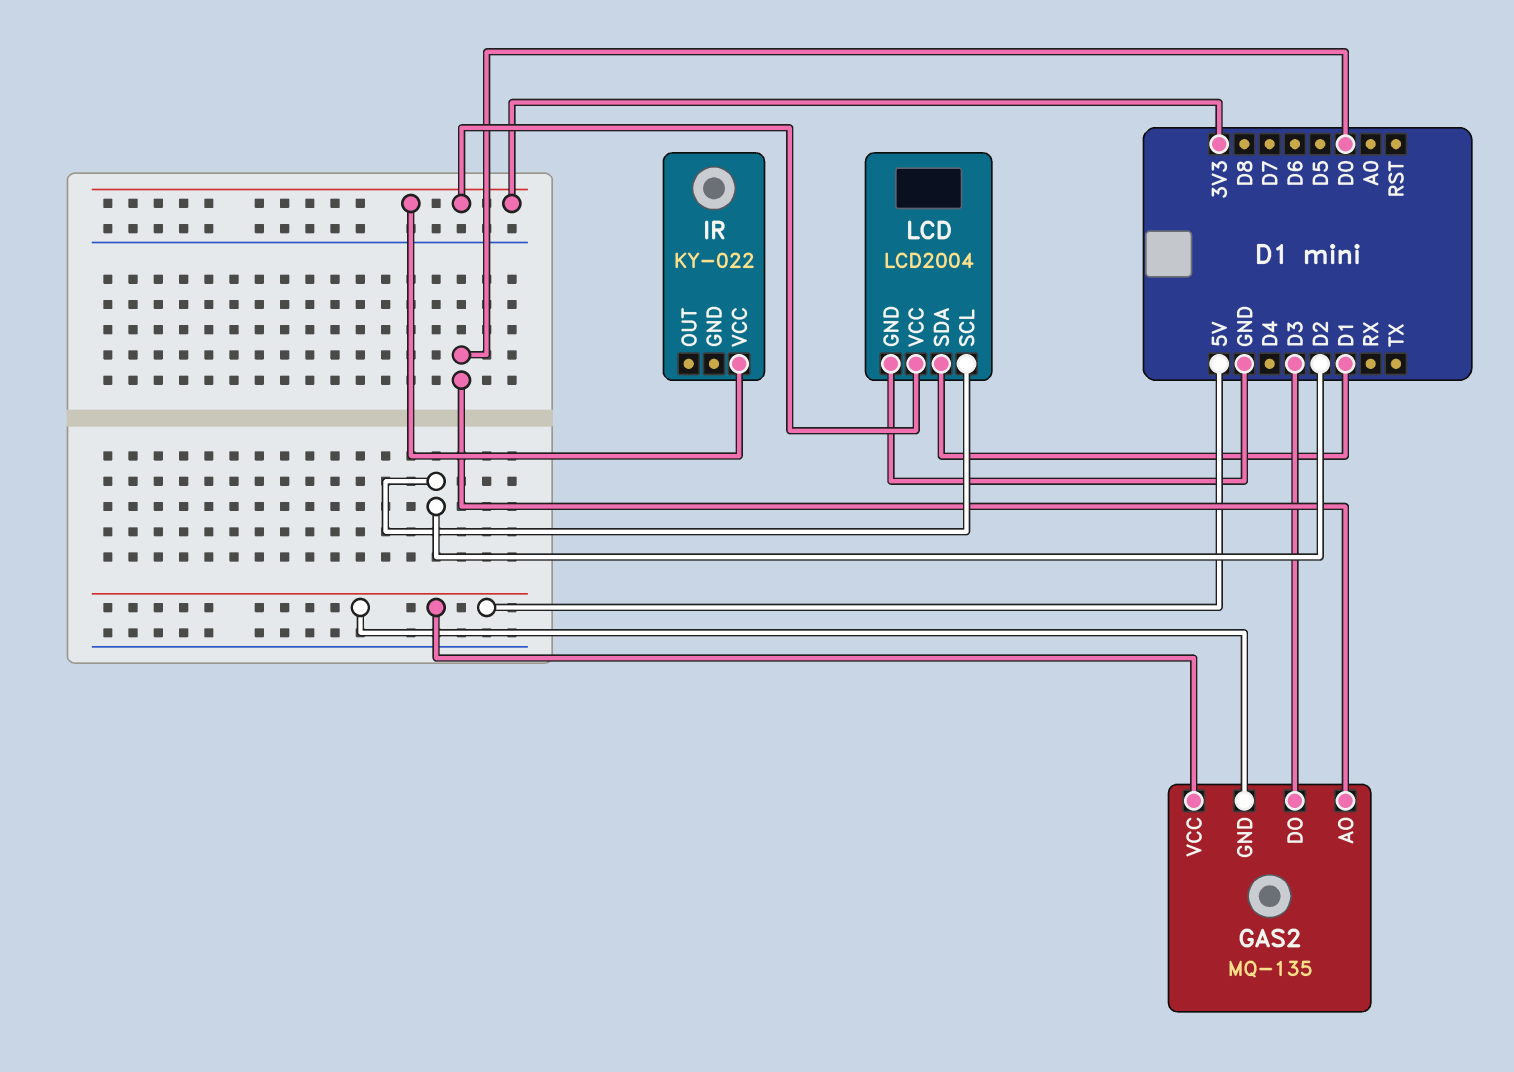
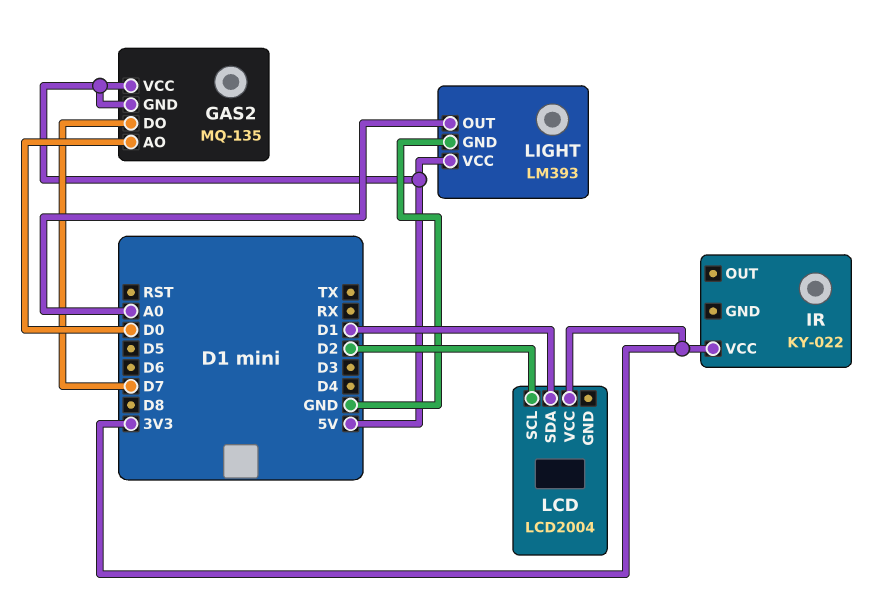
GAS2 pin DO: D3 -> D7
LCD pin GND: GND -> none
LIGHT: none -> LM393
LIGHT pin GND: none -> GND
LIGHT pin OUT: none -> A0
LIGHT pin VCC: none -> 5V

